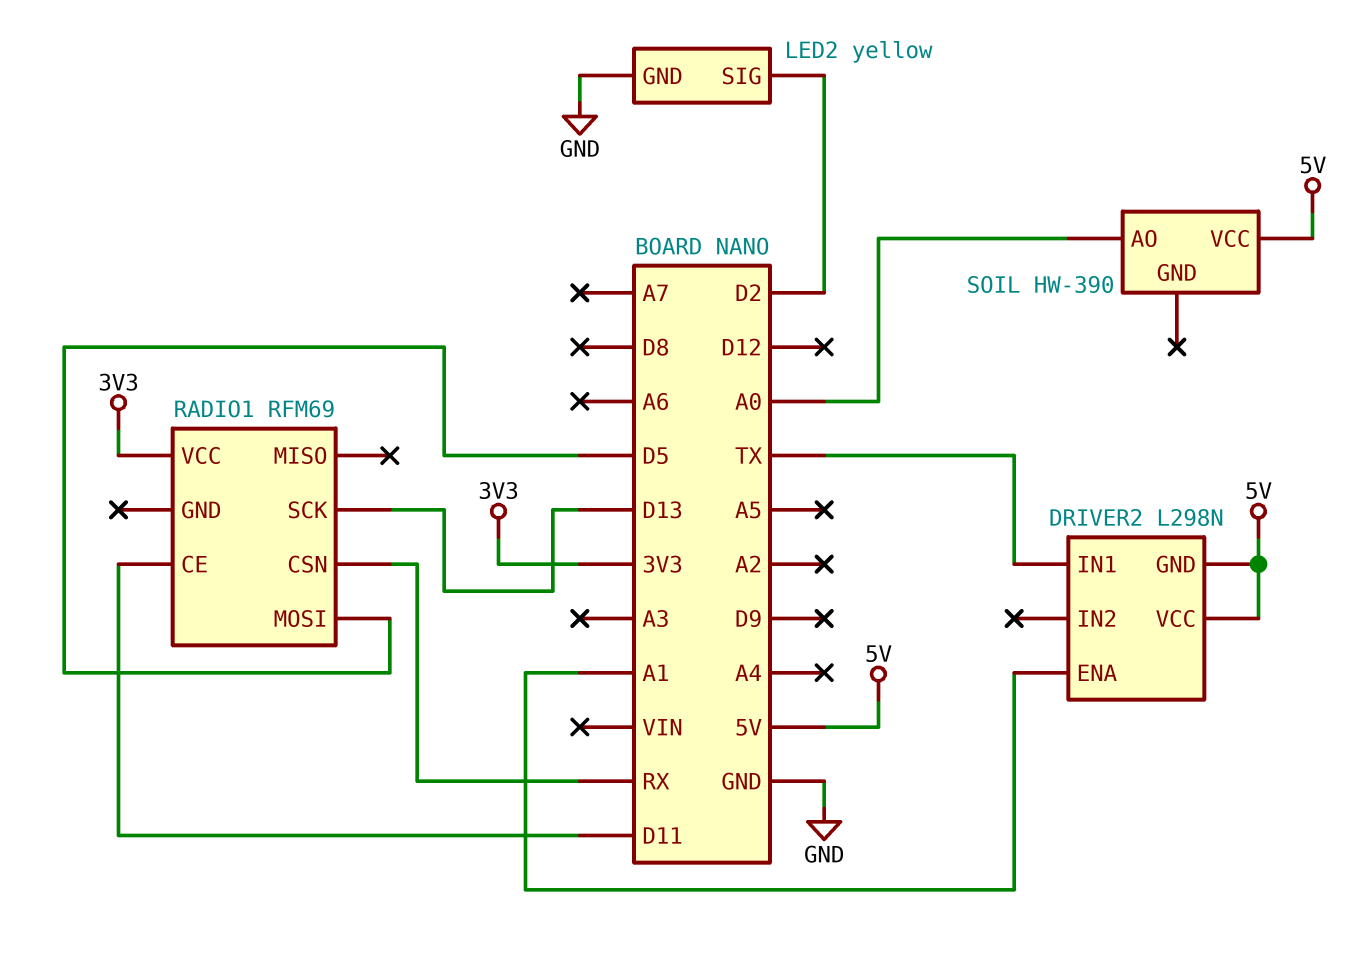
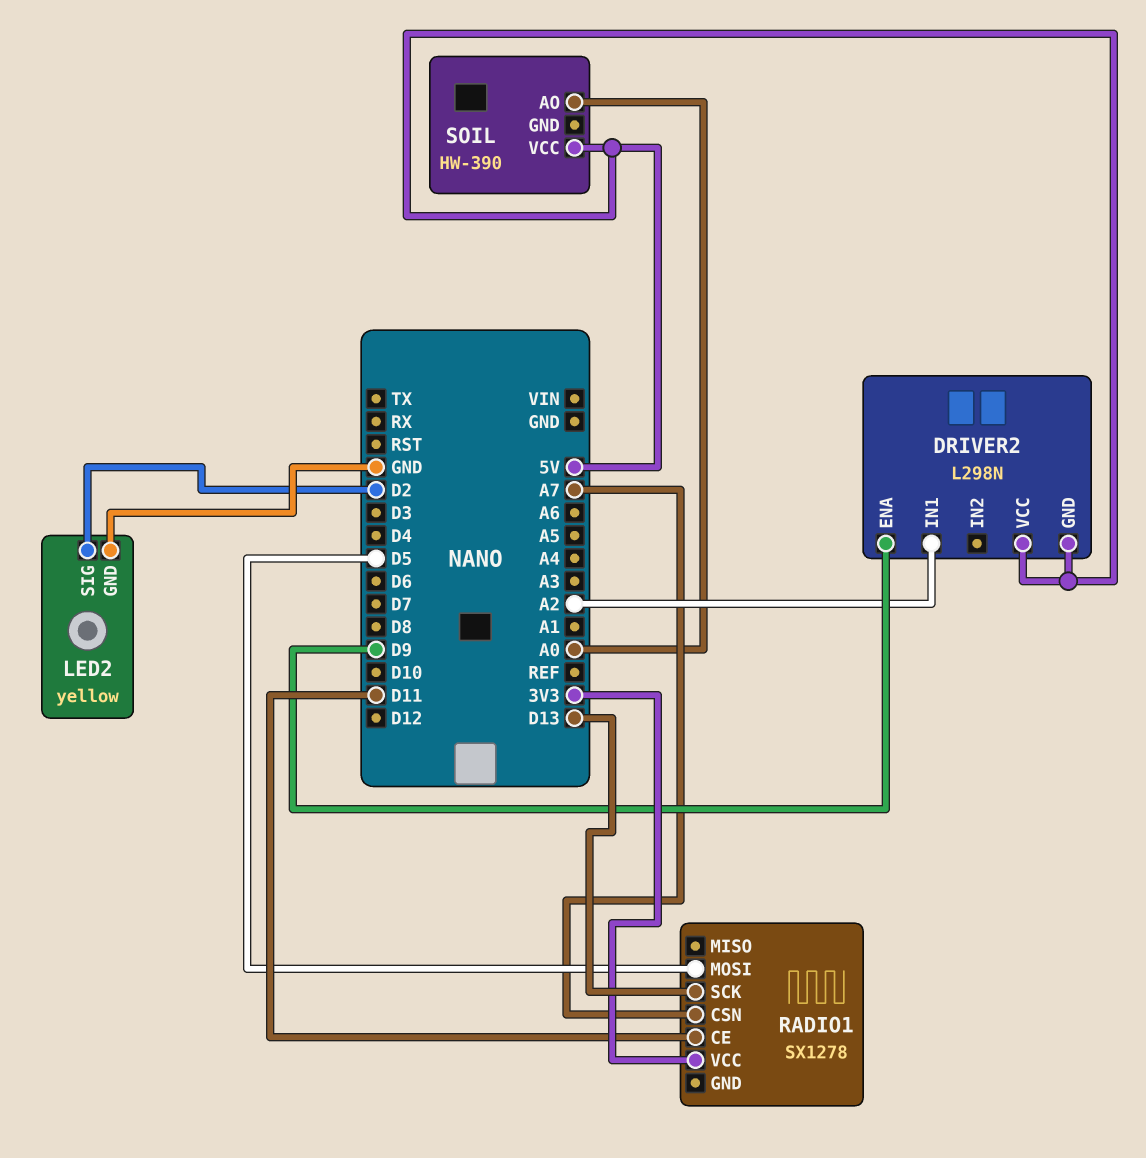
DRIVER2 pin ENA: A1 -> D9
DRIVER2 pin IN1: TX -> A2
RADIO1: RFM69 -> SX1278
RADIO1 pin CSN: RX -> A7

